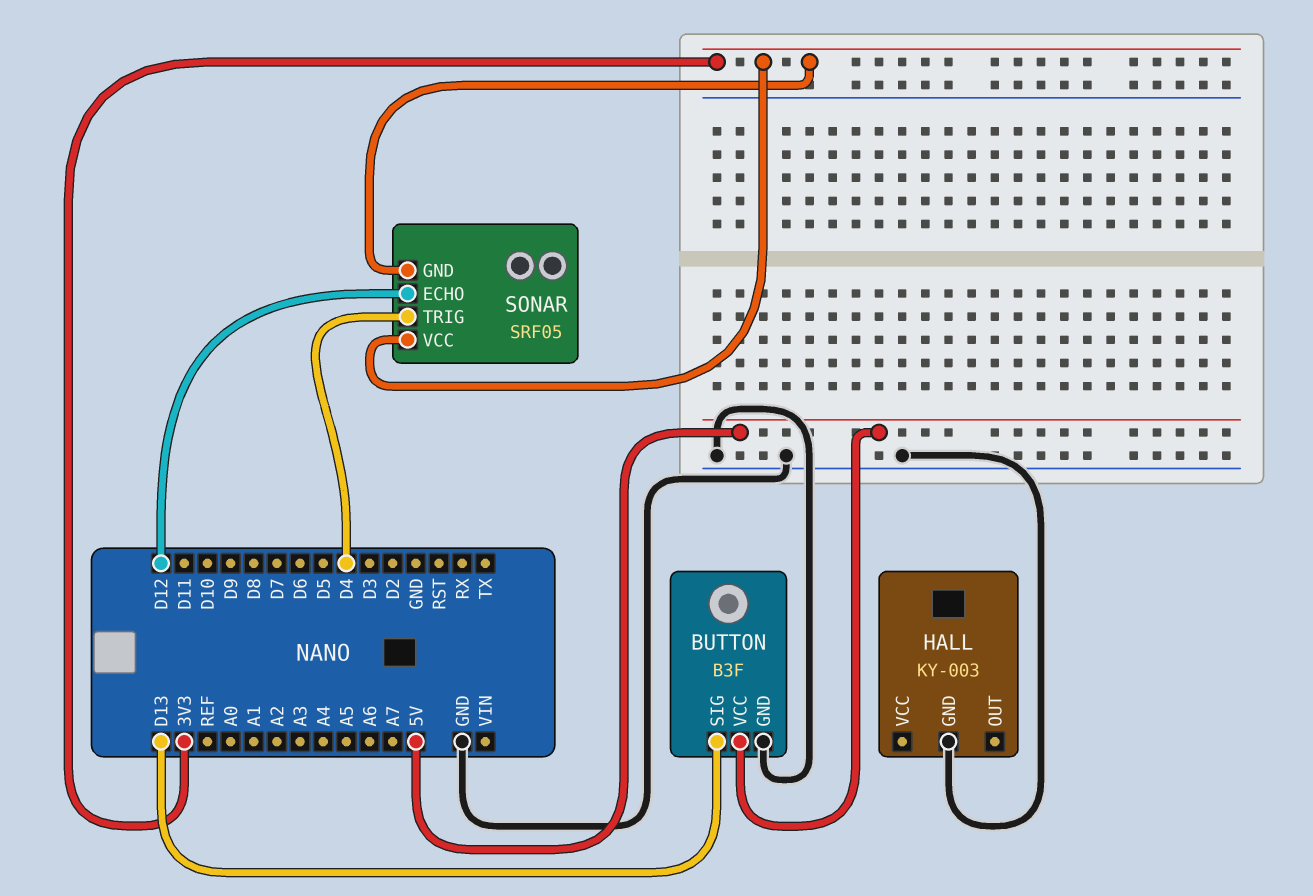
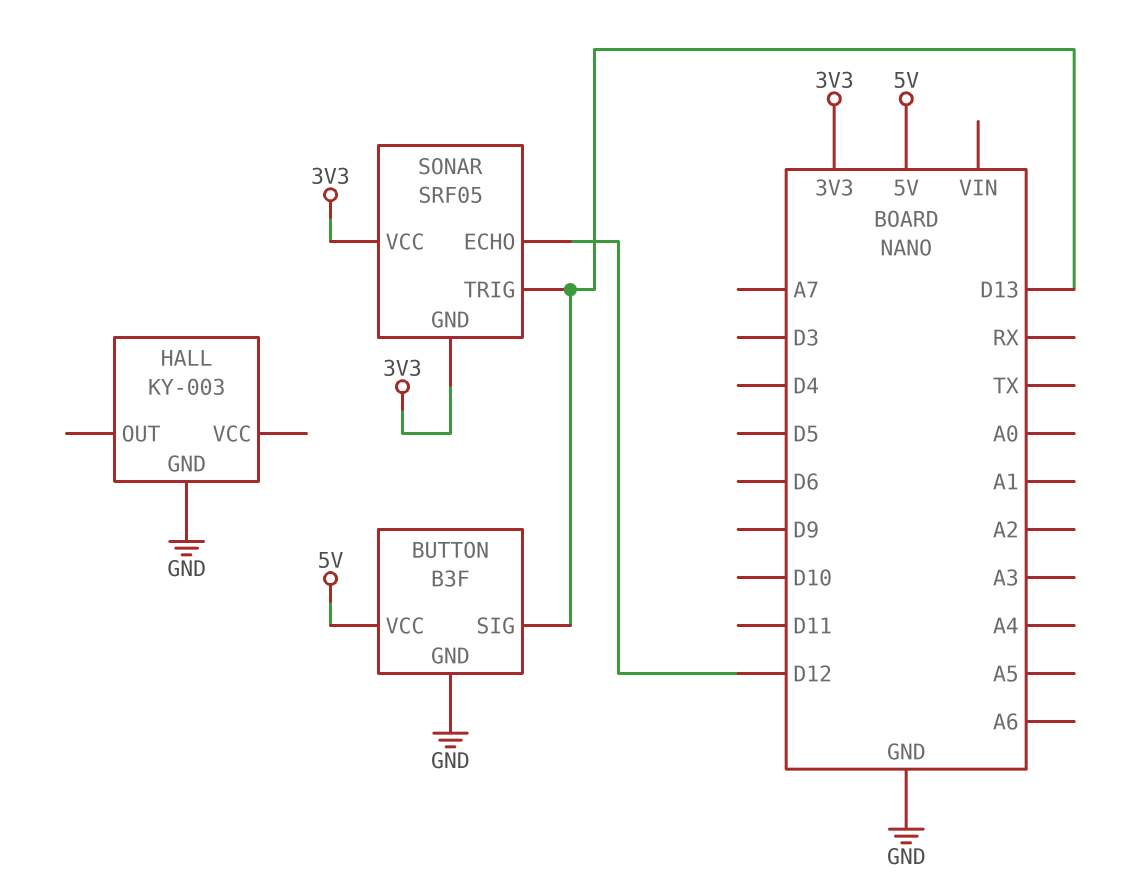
SONAR pin TRIG: D4 -> D13

